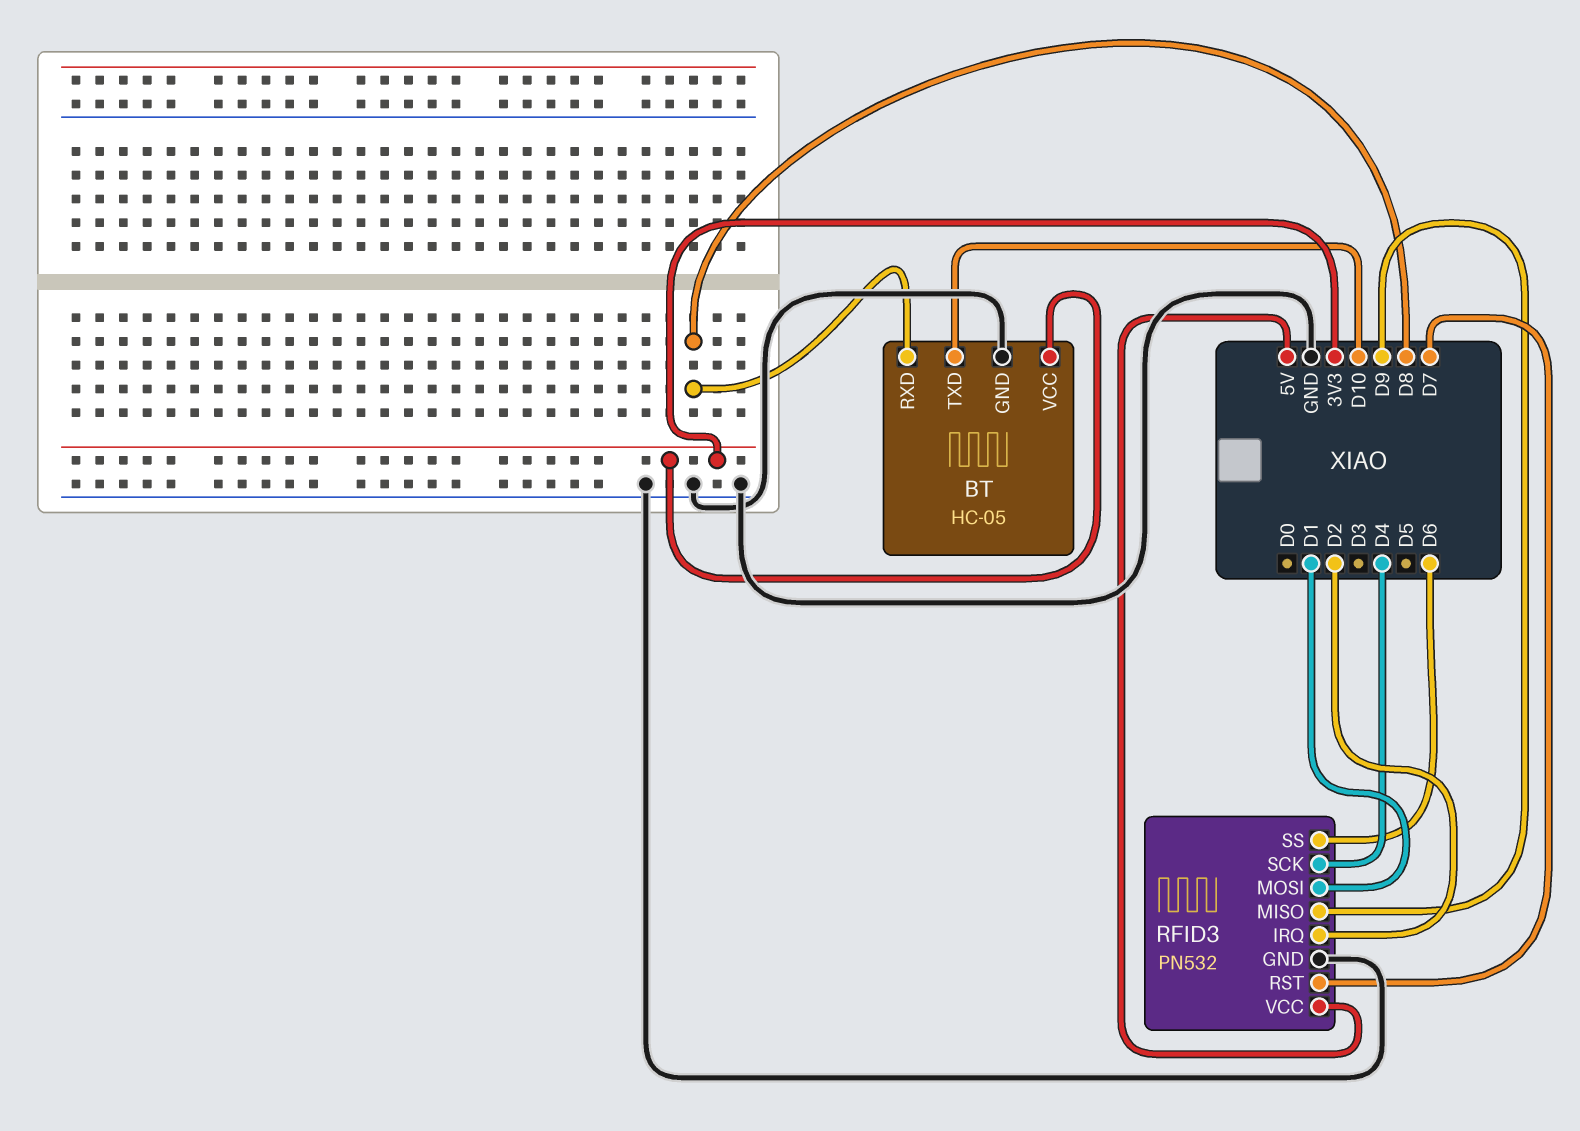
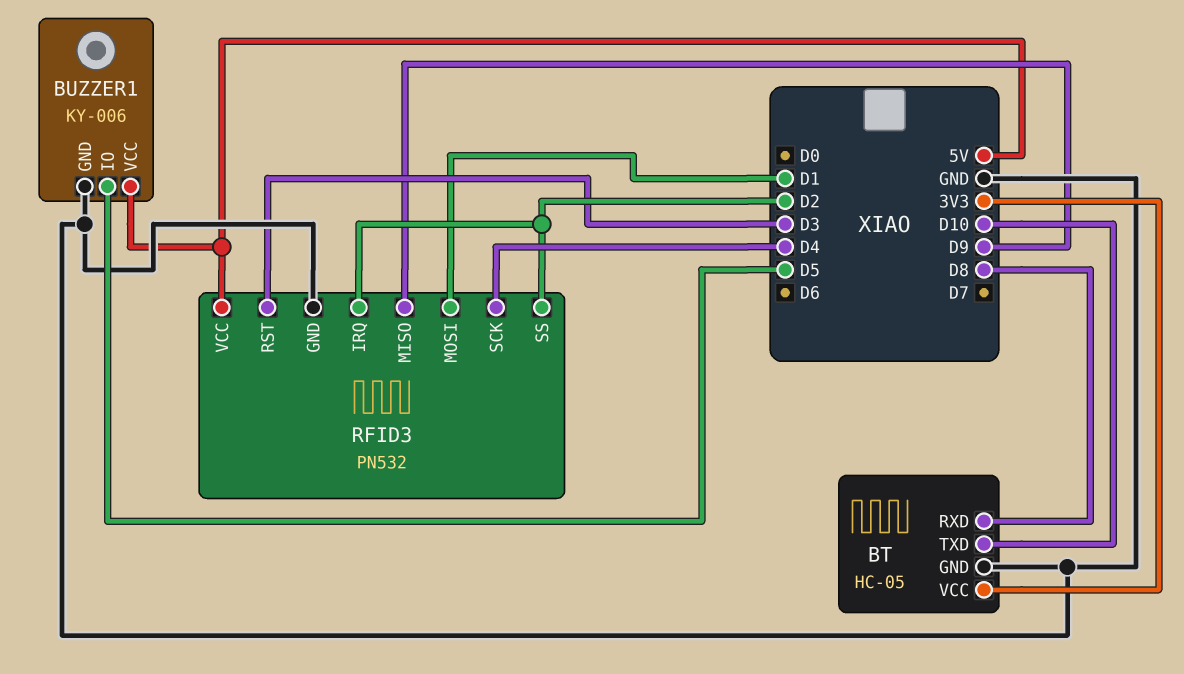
BUZZER1: none -> KY-006
BUZZER1 pin GND: none -> GND
BUZZER1 pin IO: none -> D5
BUZZER1 pin VCC: none -> 5V
RFID3 pin RST: D7 -> D3
RFID3 pin SS: D6 -> D2

